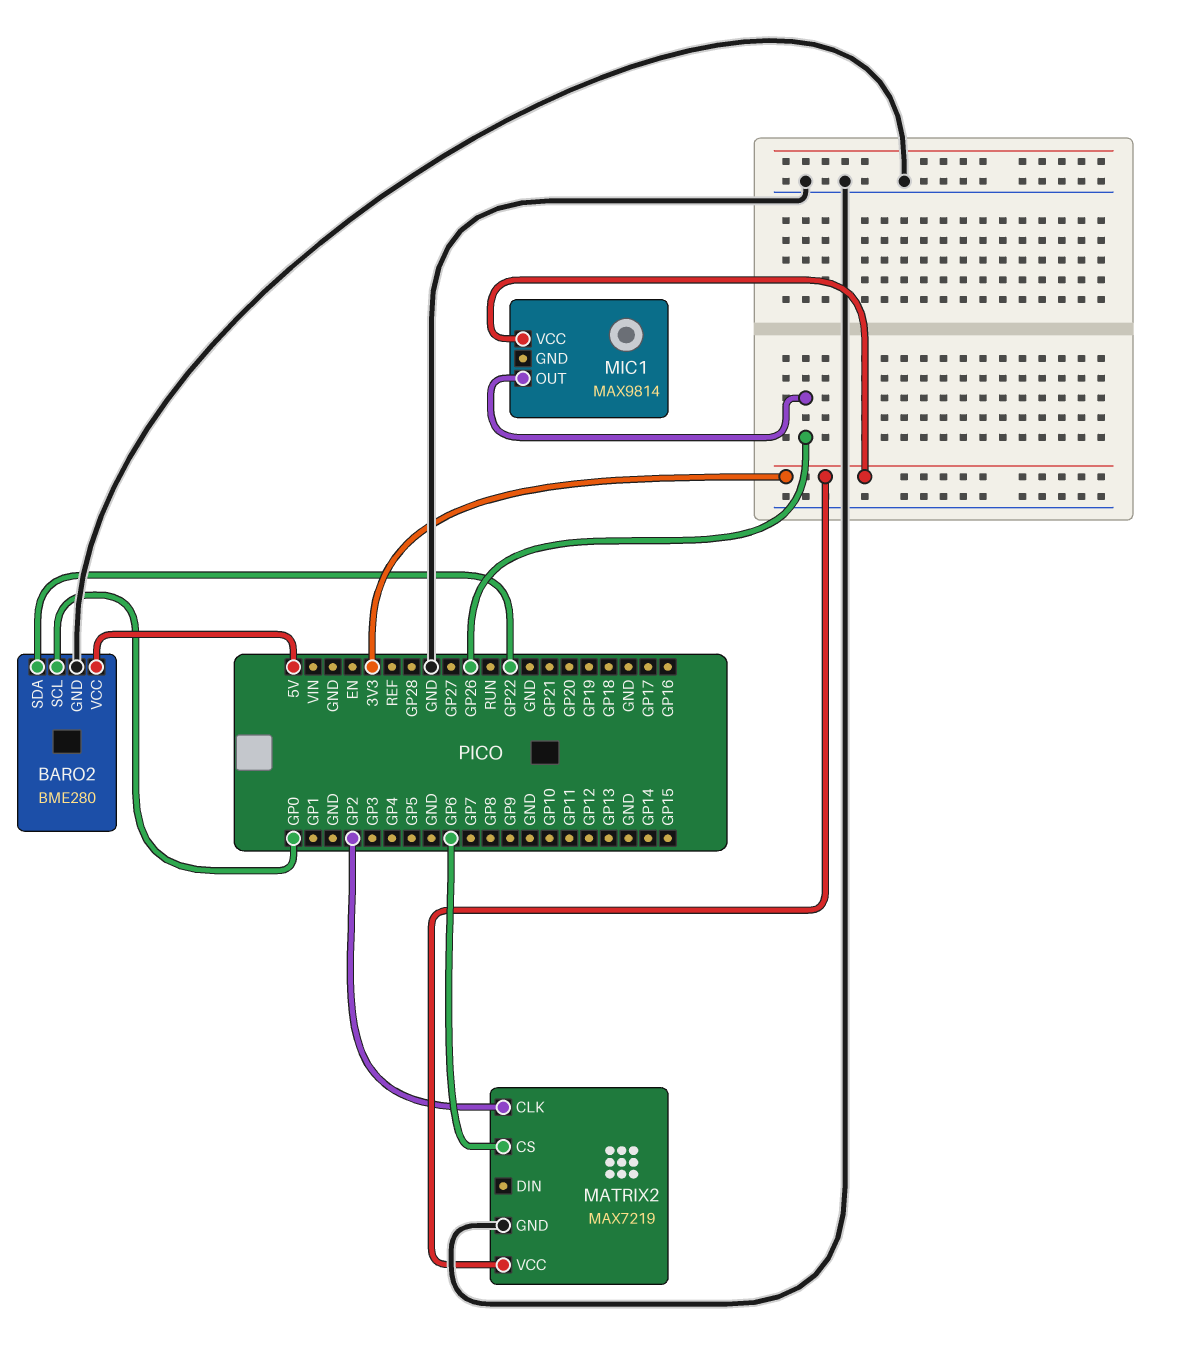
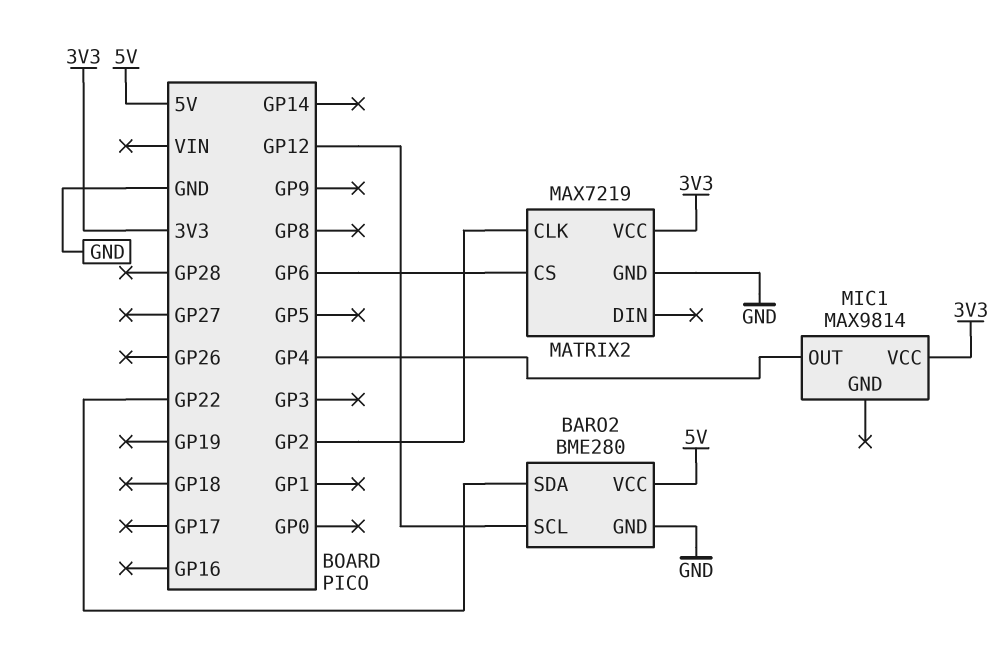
BARO2 pin SCL: GP0 -> GP12
MIC1 pin OUT: GP26 -> GP4

